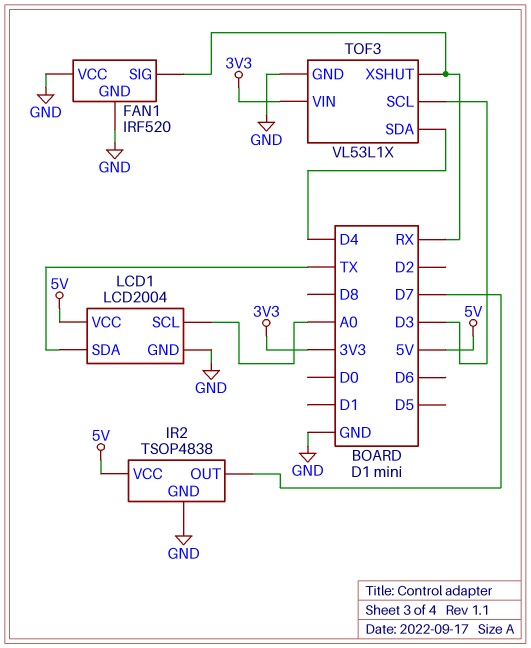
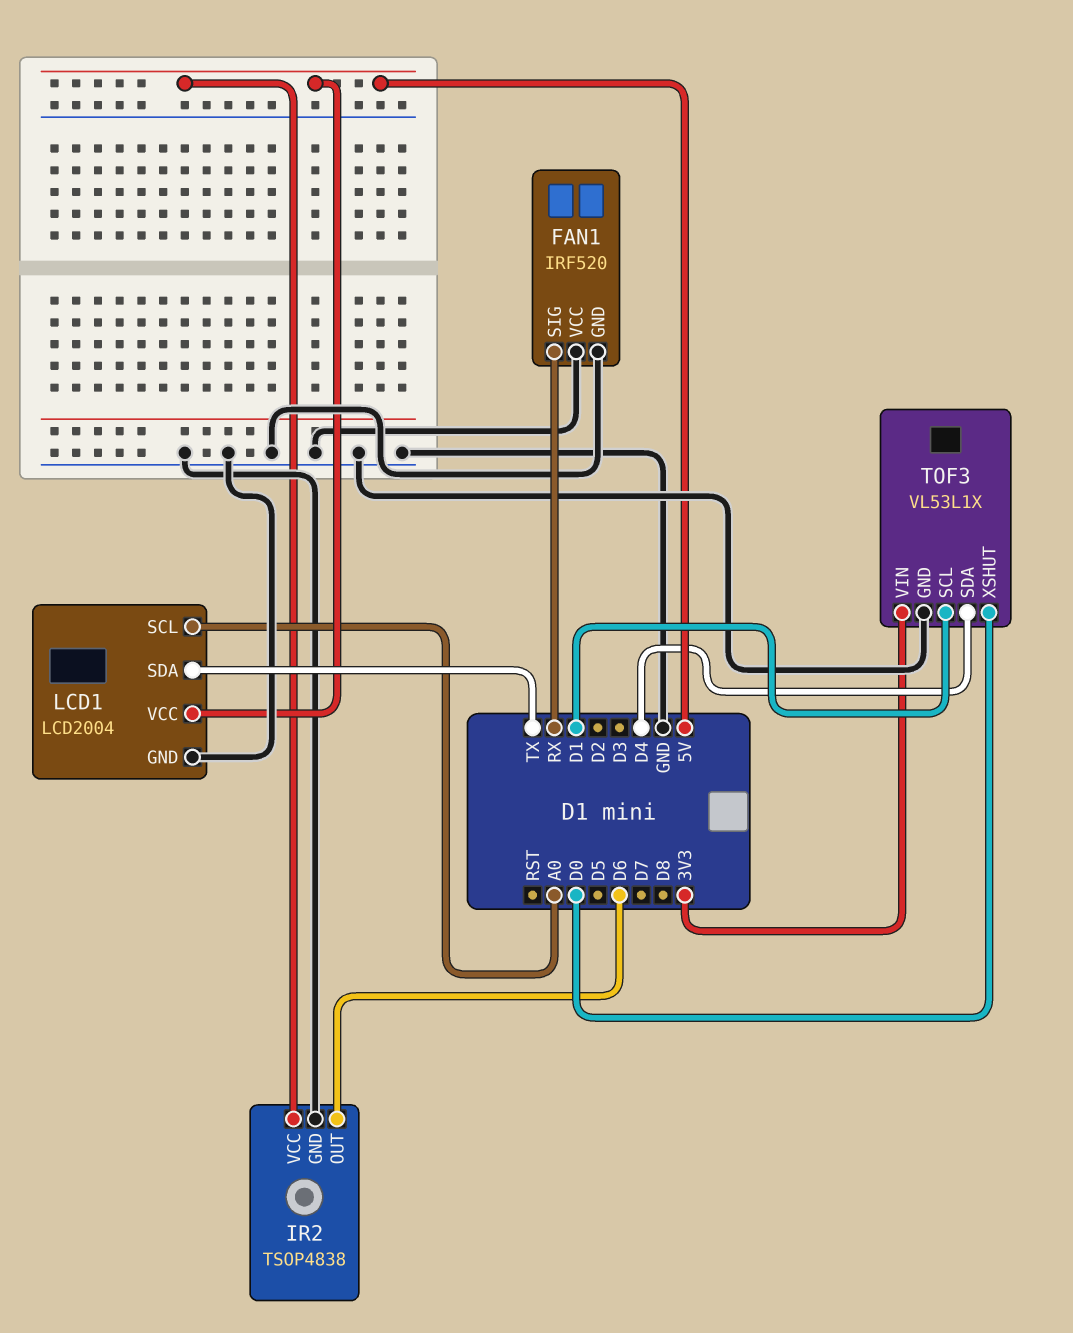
IR2 pin OUT: D7 -> D6
TOF3 pin SCL: D3 -> D1
TOF3 pin XSHUT: RX -> D0

